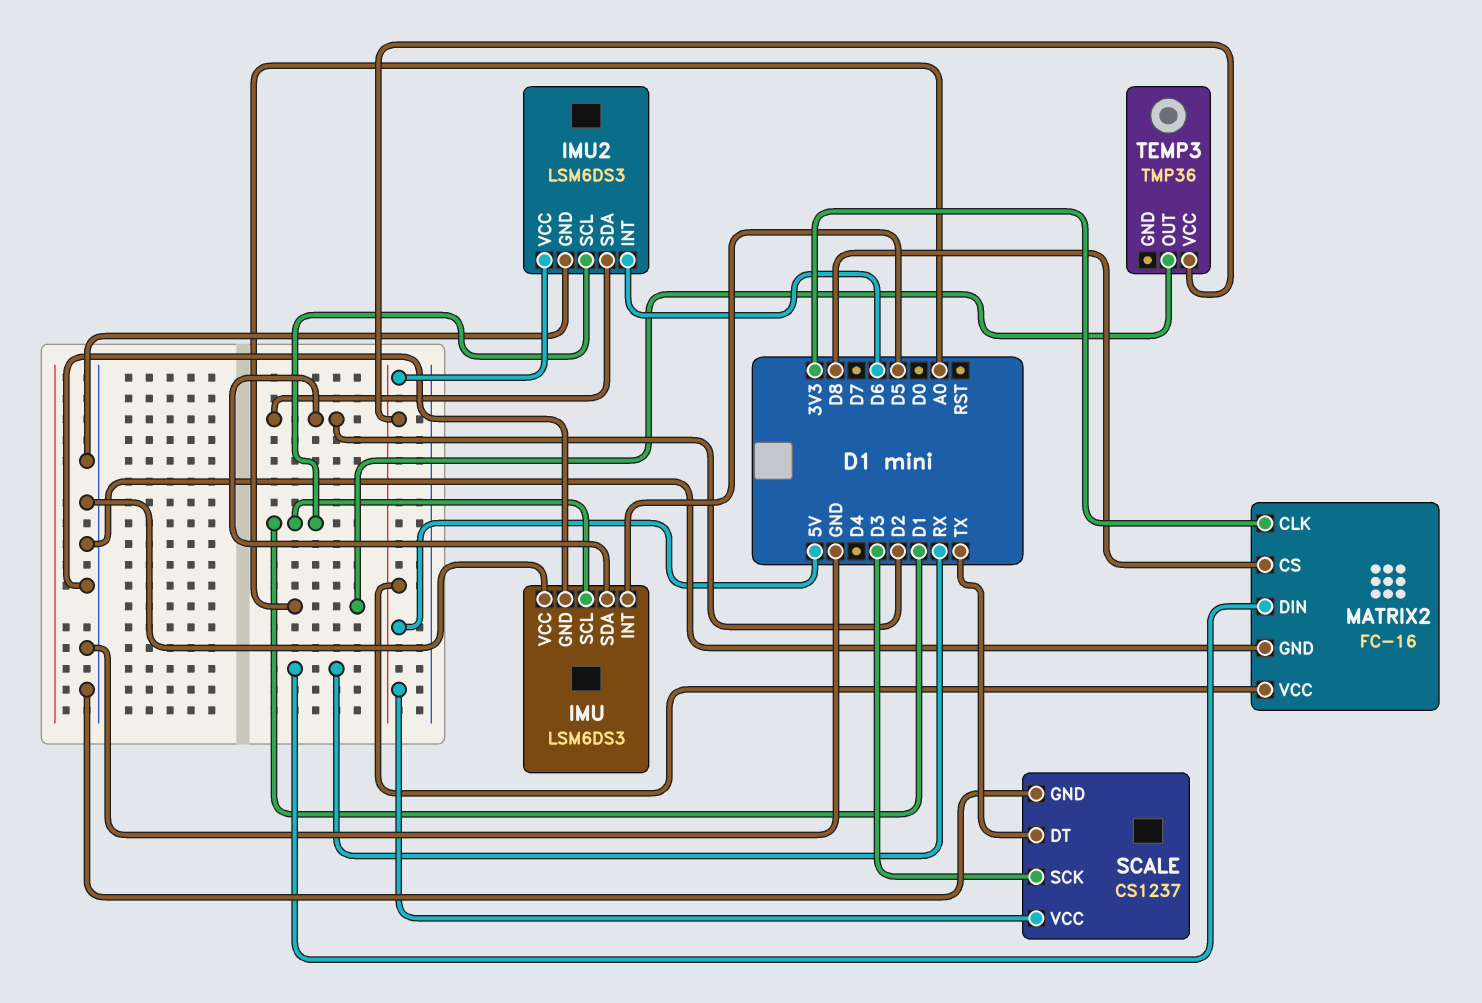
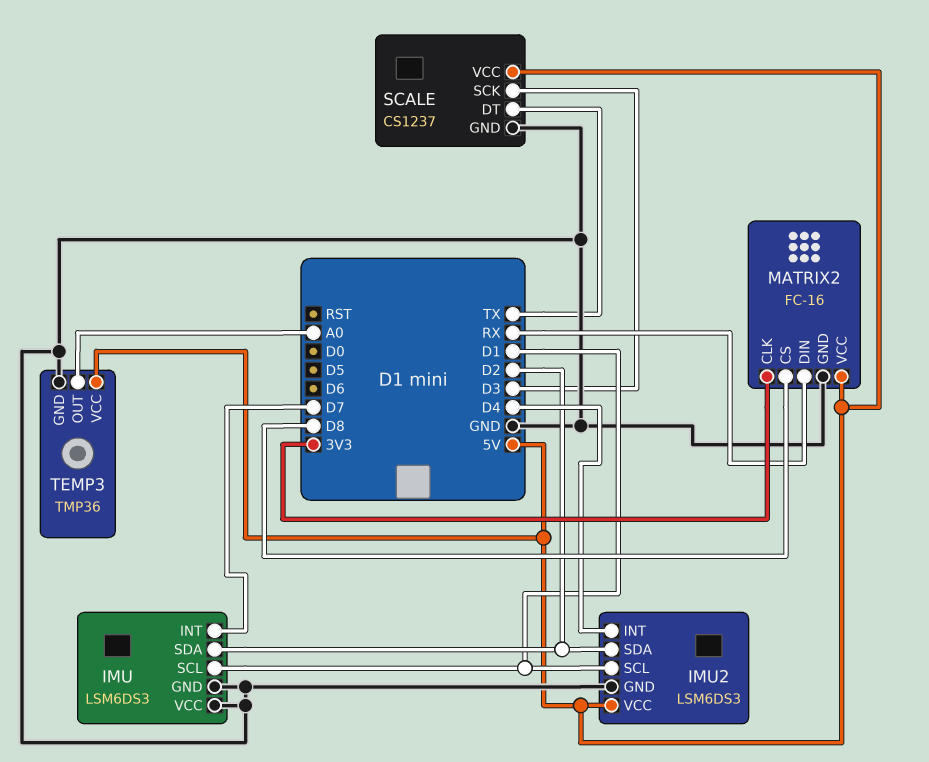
IMU pin INT: D5 -> D7
IMU2 pin INT: D6 -> D4
TEMP3 pin GND: none -> GND

